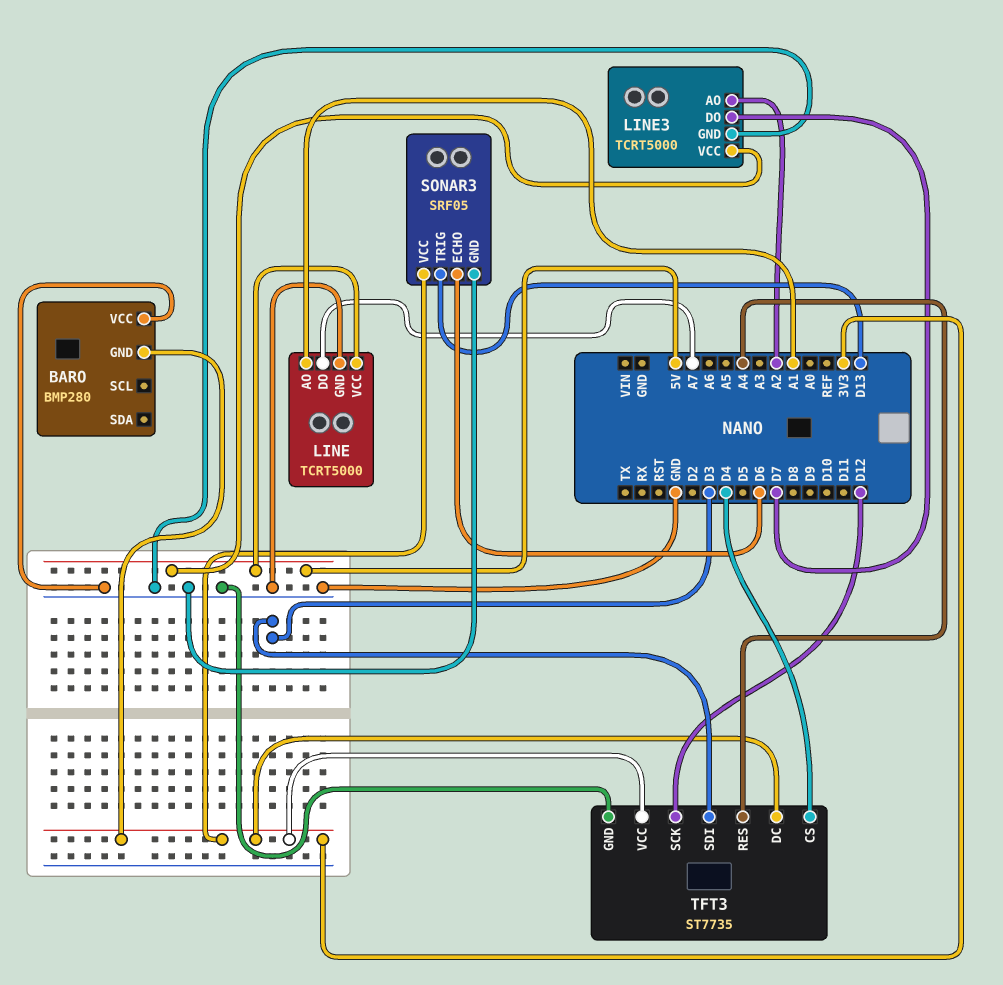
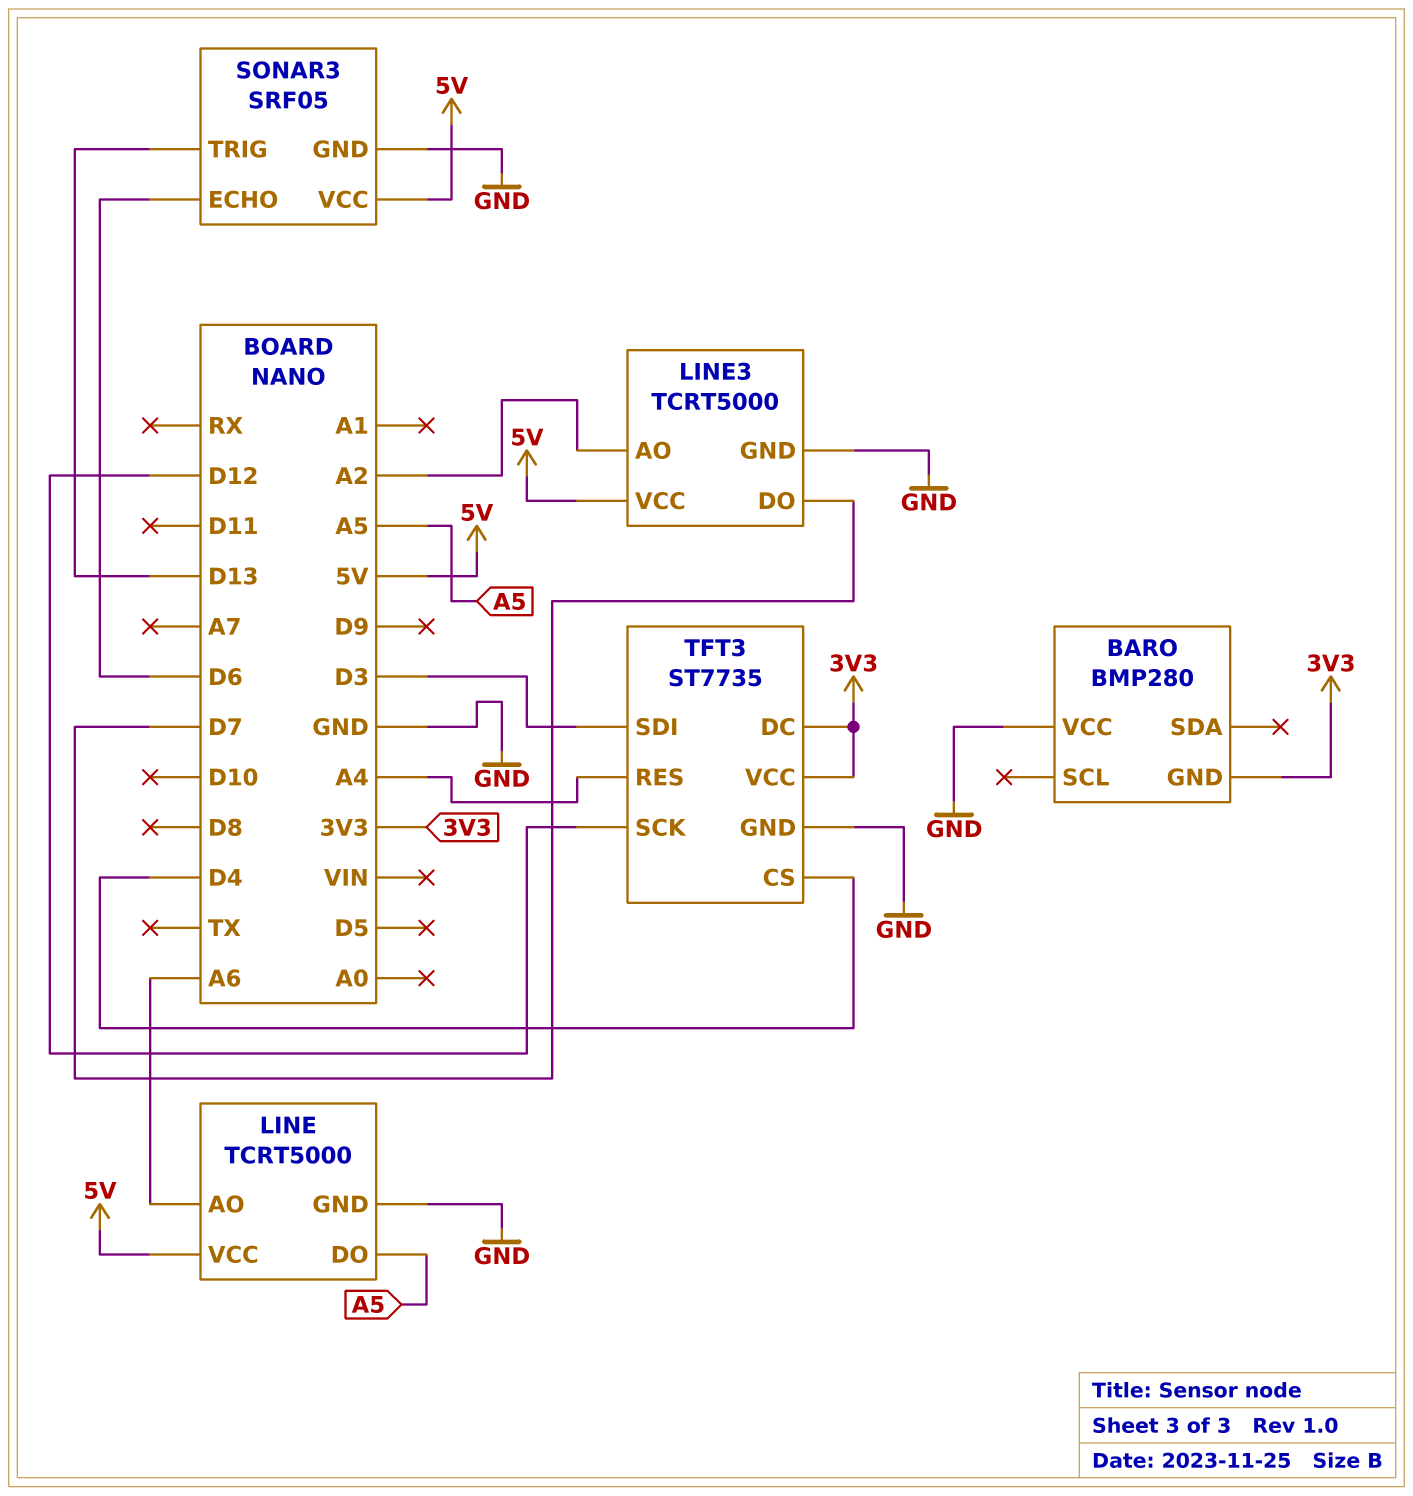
LINE pin AO: A1 -> A6
LINE pin DO: A7 -> A5
SONAR3 pin VCC: 3V3 -> 5V

